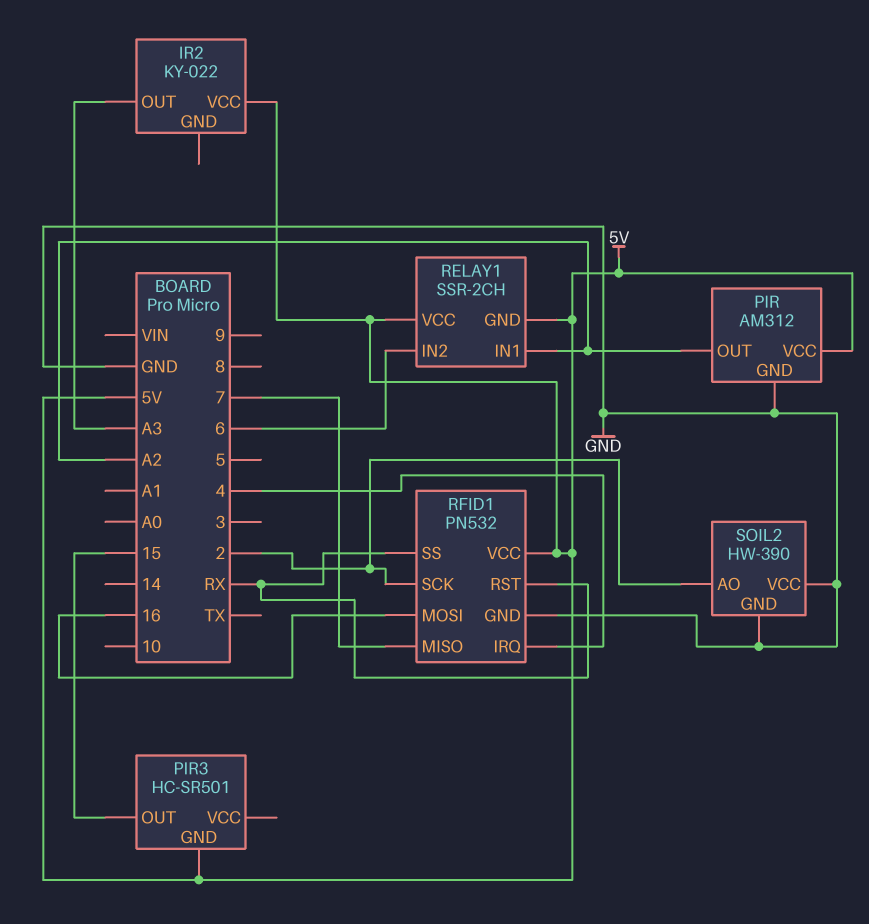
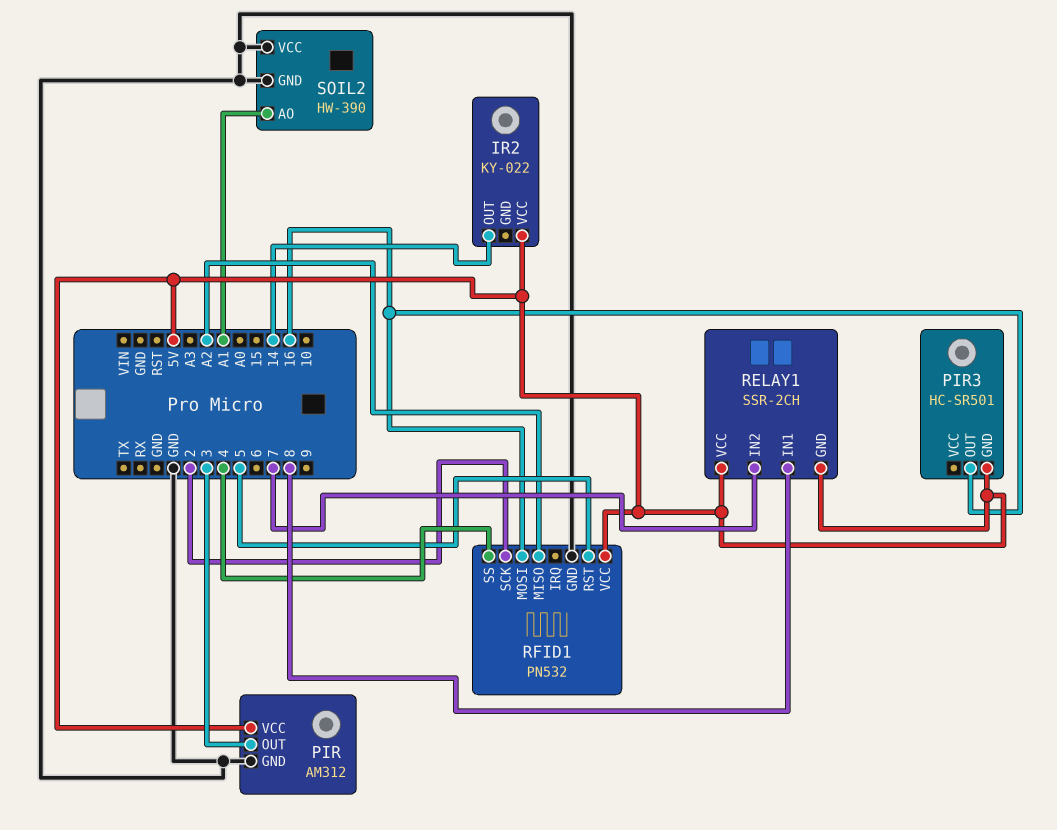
IR2 pin OUT: A3 -> 14
PIR pin OUT: A2 -> 3
PIR3 pin OUT: 15 -> 16
RELAY1 pin IN1: A2 -> 8
RELAY1 pin IN2: 6 -> 7
RFID1 pin IRQ: 4 -> none
RFID1 pin MISO: 7 -> A2
RFID1 pin RST: RX -> 5
RFID1 pin SS: RX -> 4
SOIL2 pin AO: 2 -> A1

